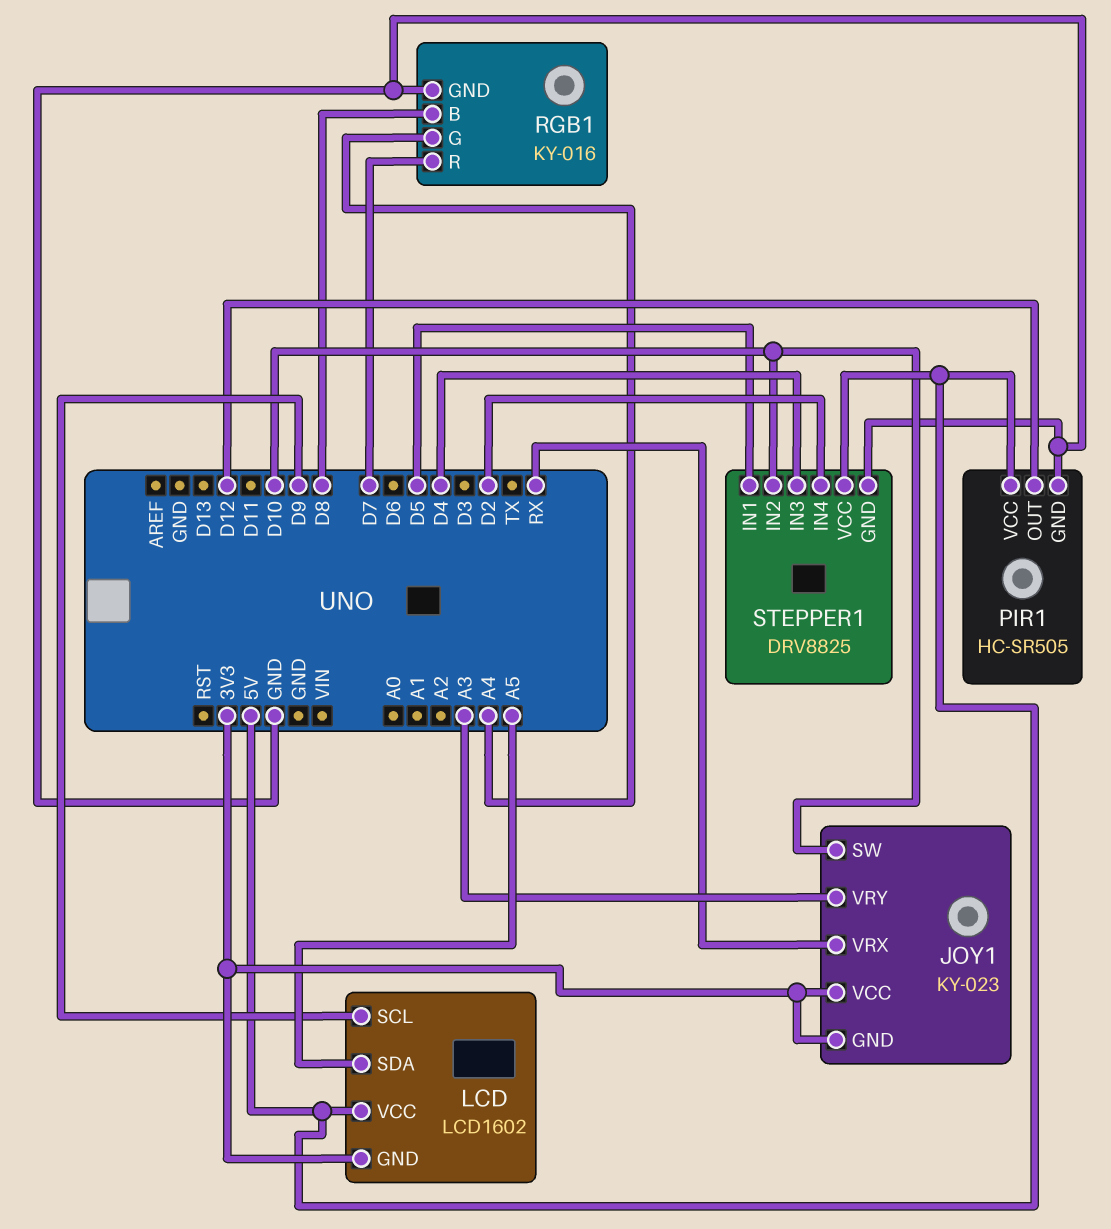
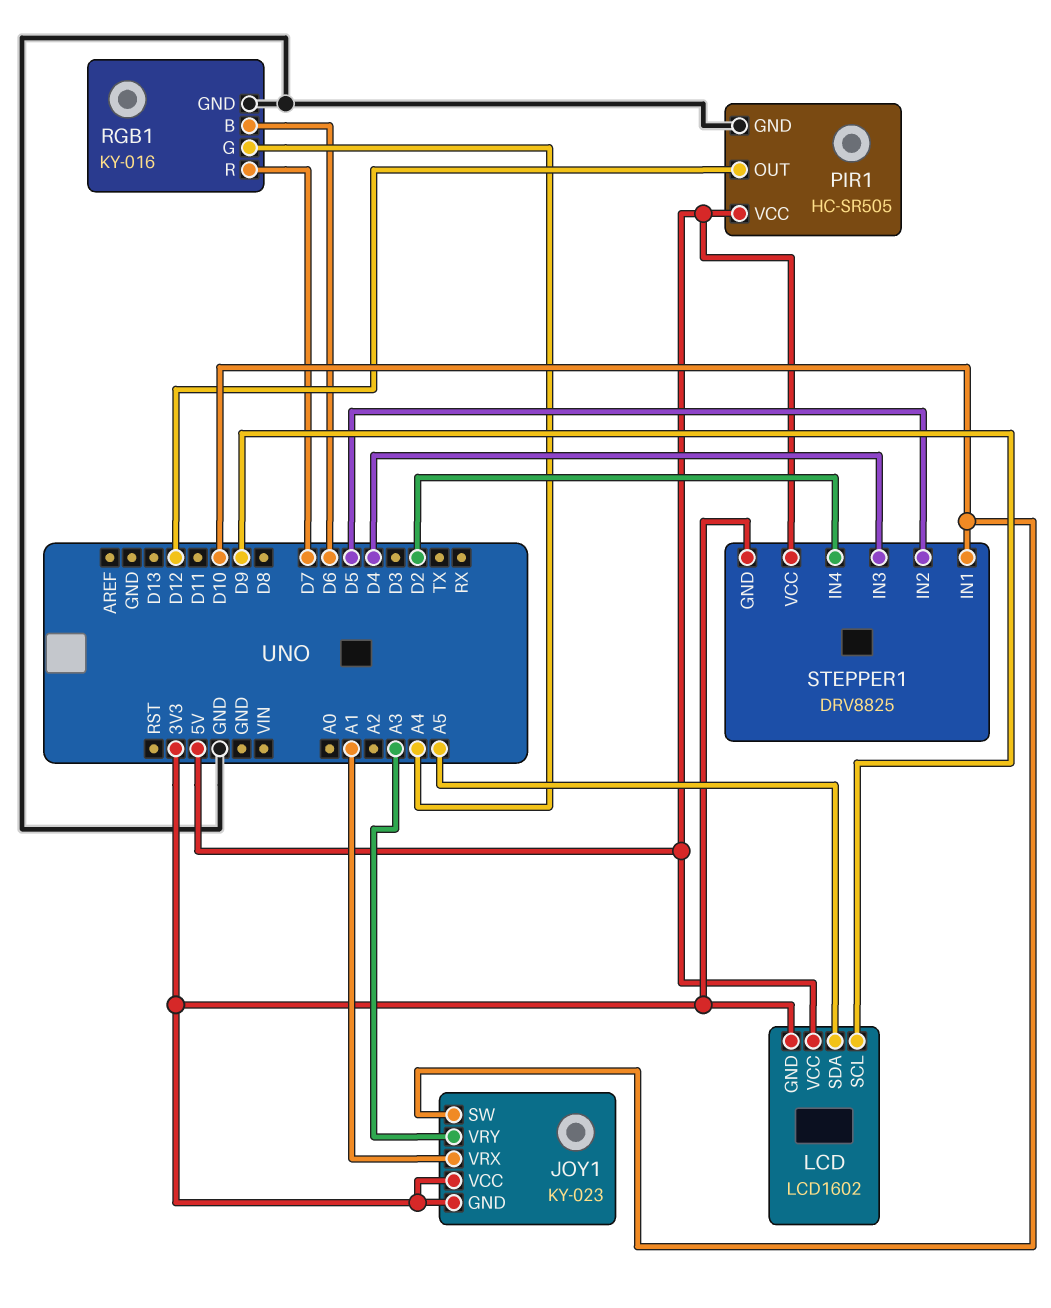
JOY1 pin VRX: RX -> A1
RGB1 pin B: D8 -> D6
STEPPER1 pin GND: GND -> 3V3
STEPPER1 pin IN1: D5 -> D10
STEPPER1 pin IN2: D10 -> D5

